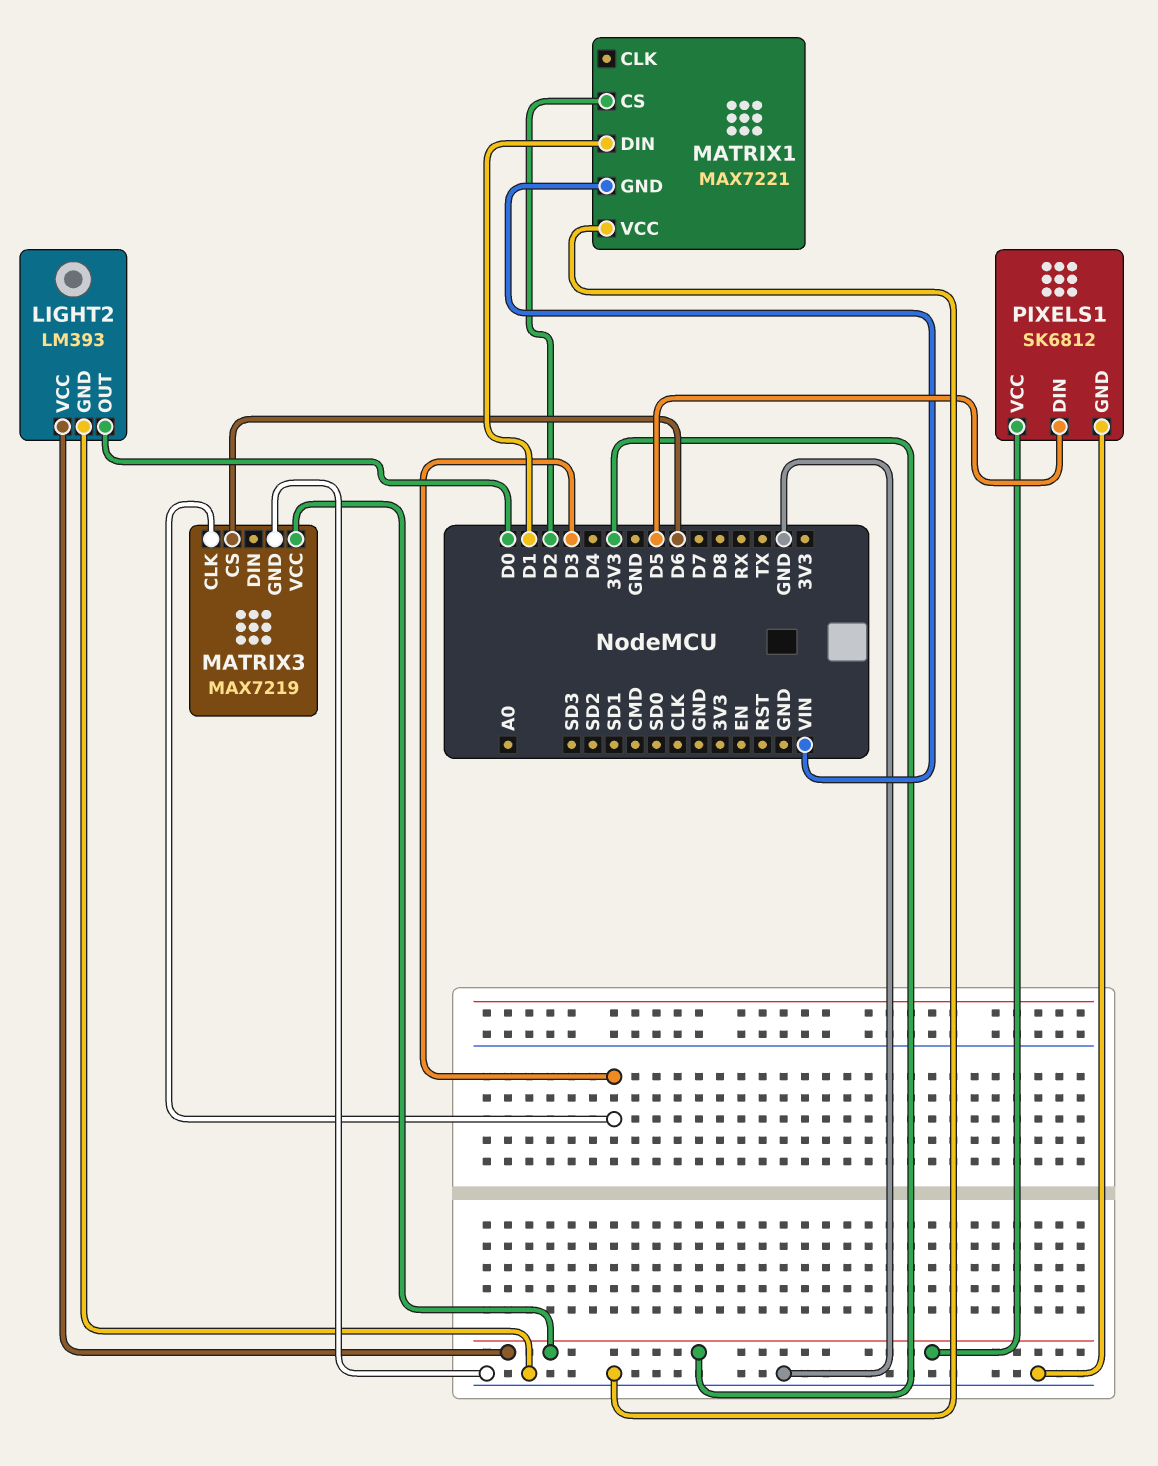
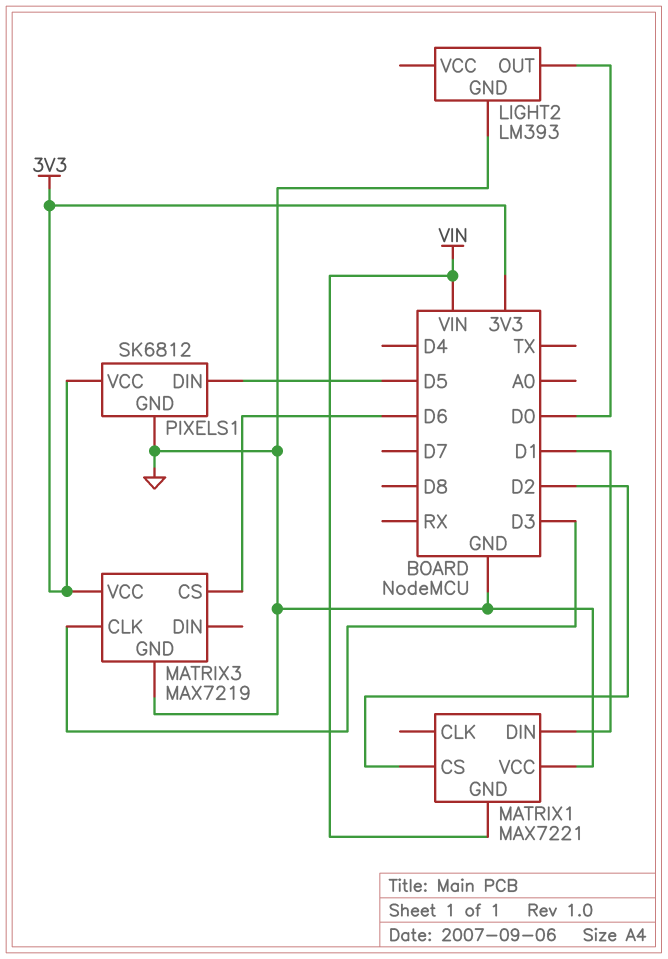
LIGHT2 pin VCC: 3V3 -> none

